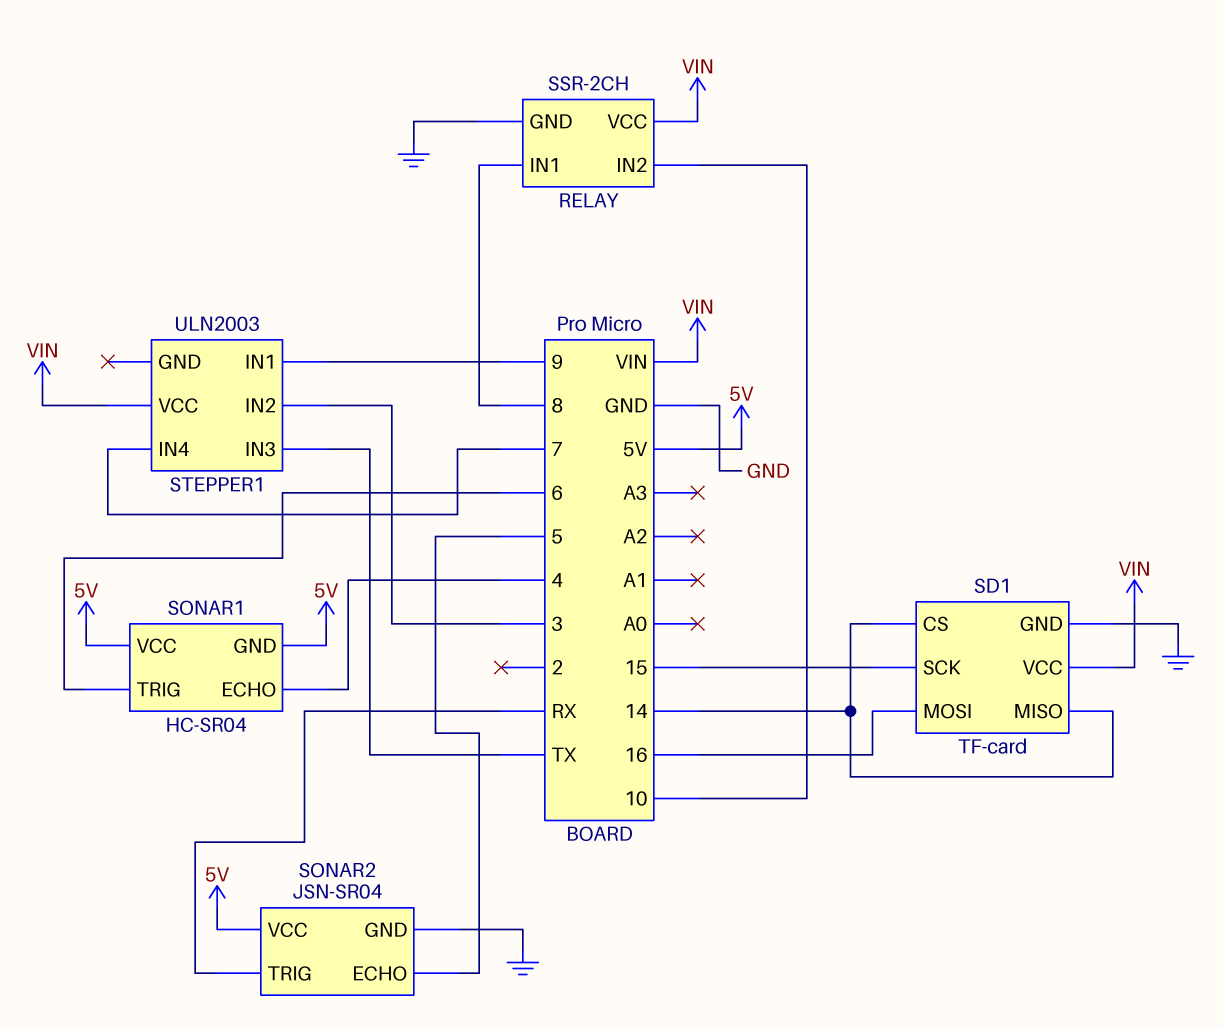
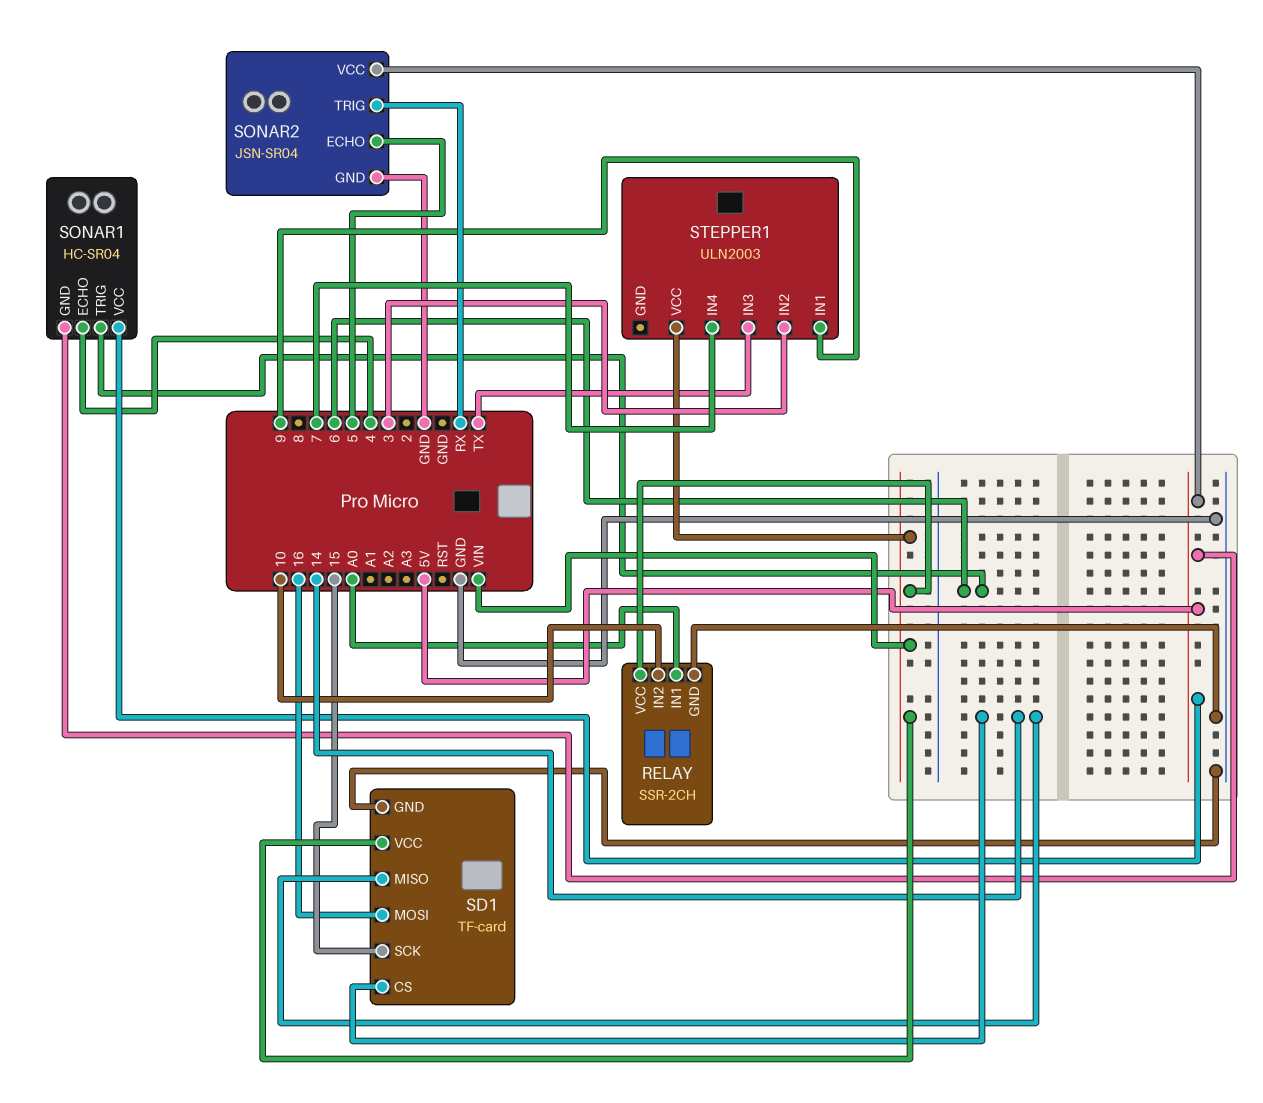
RELAY pin IN1: 8 -> A0

